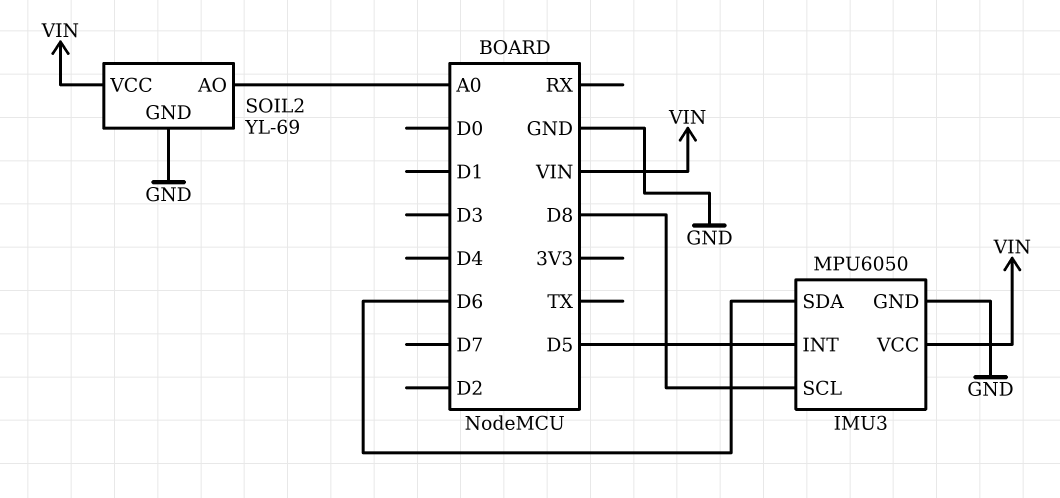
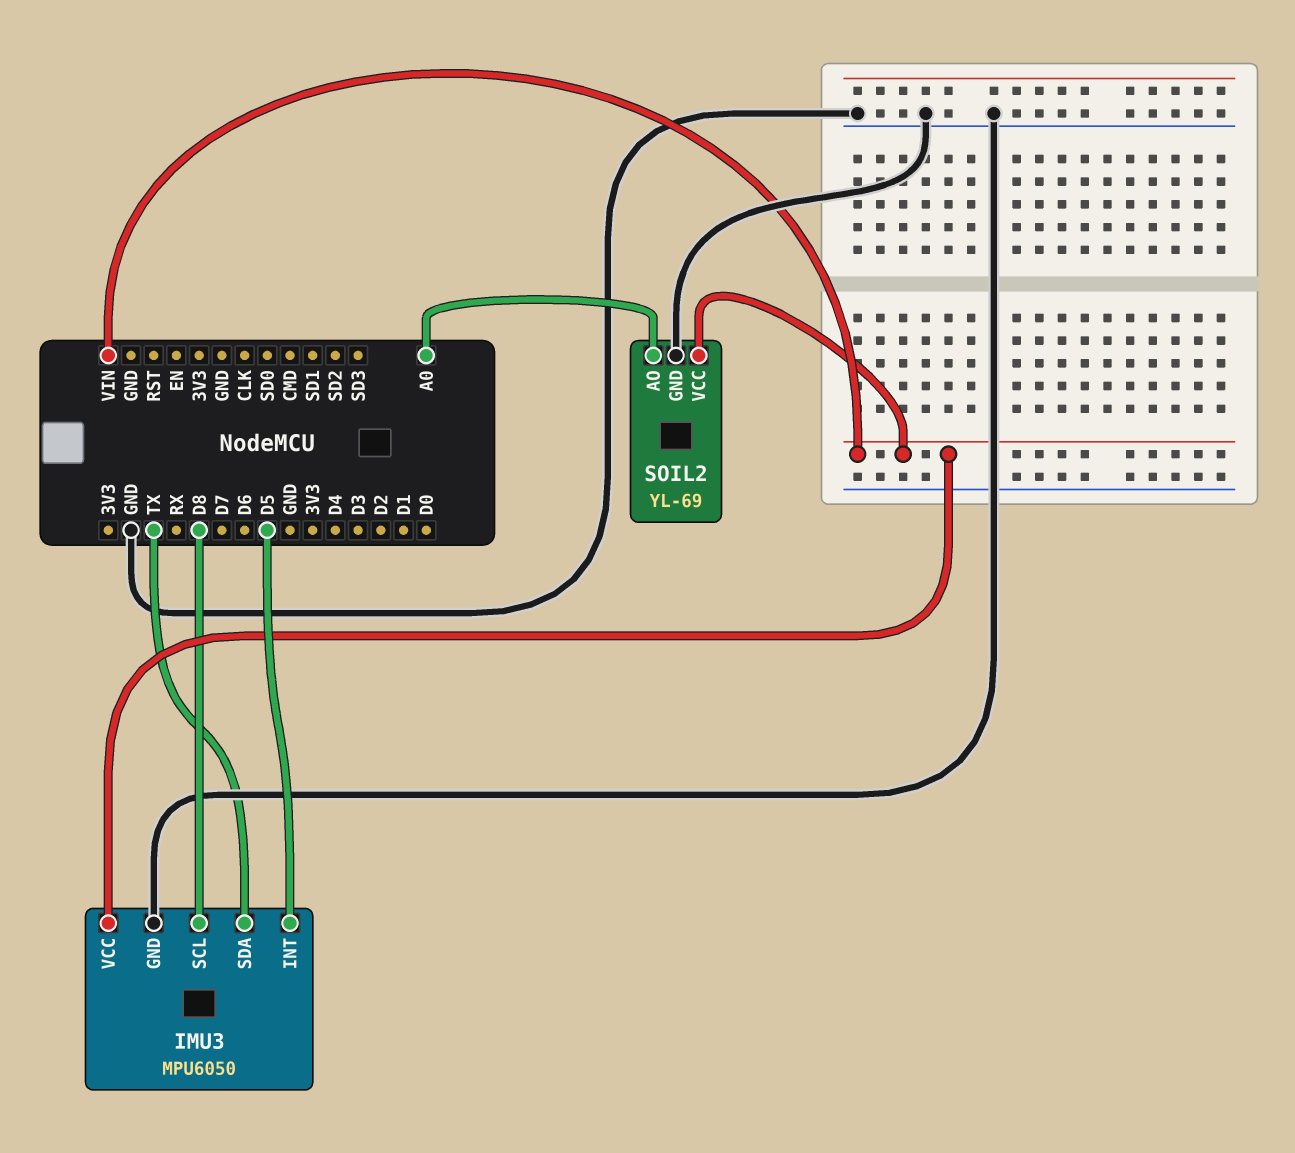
IMU3 pin SDA: D6 -> TX

